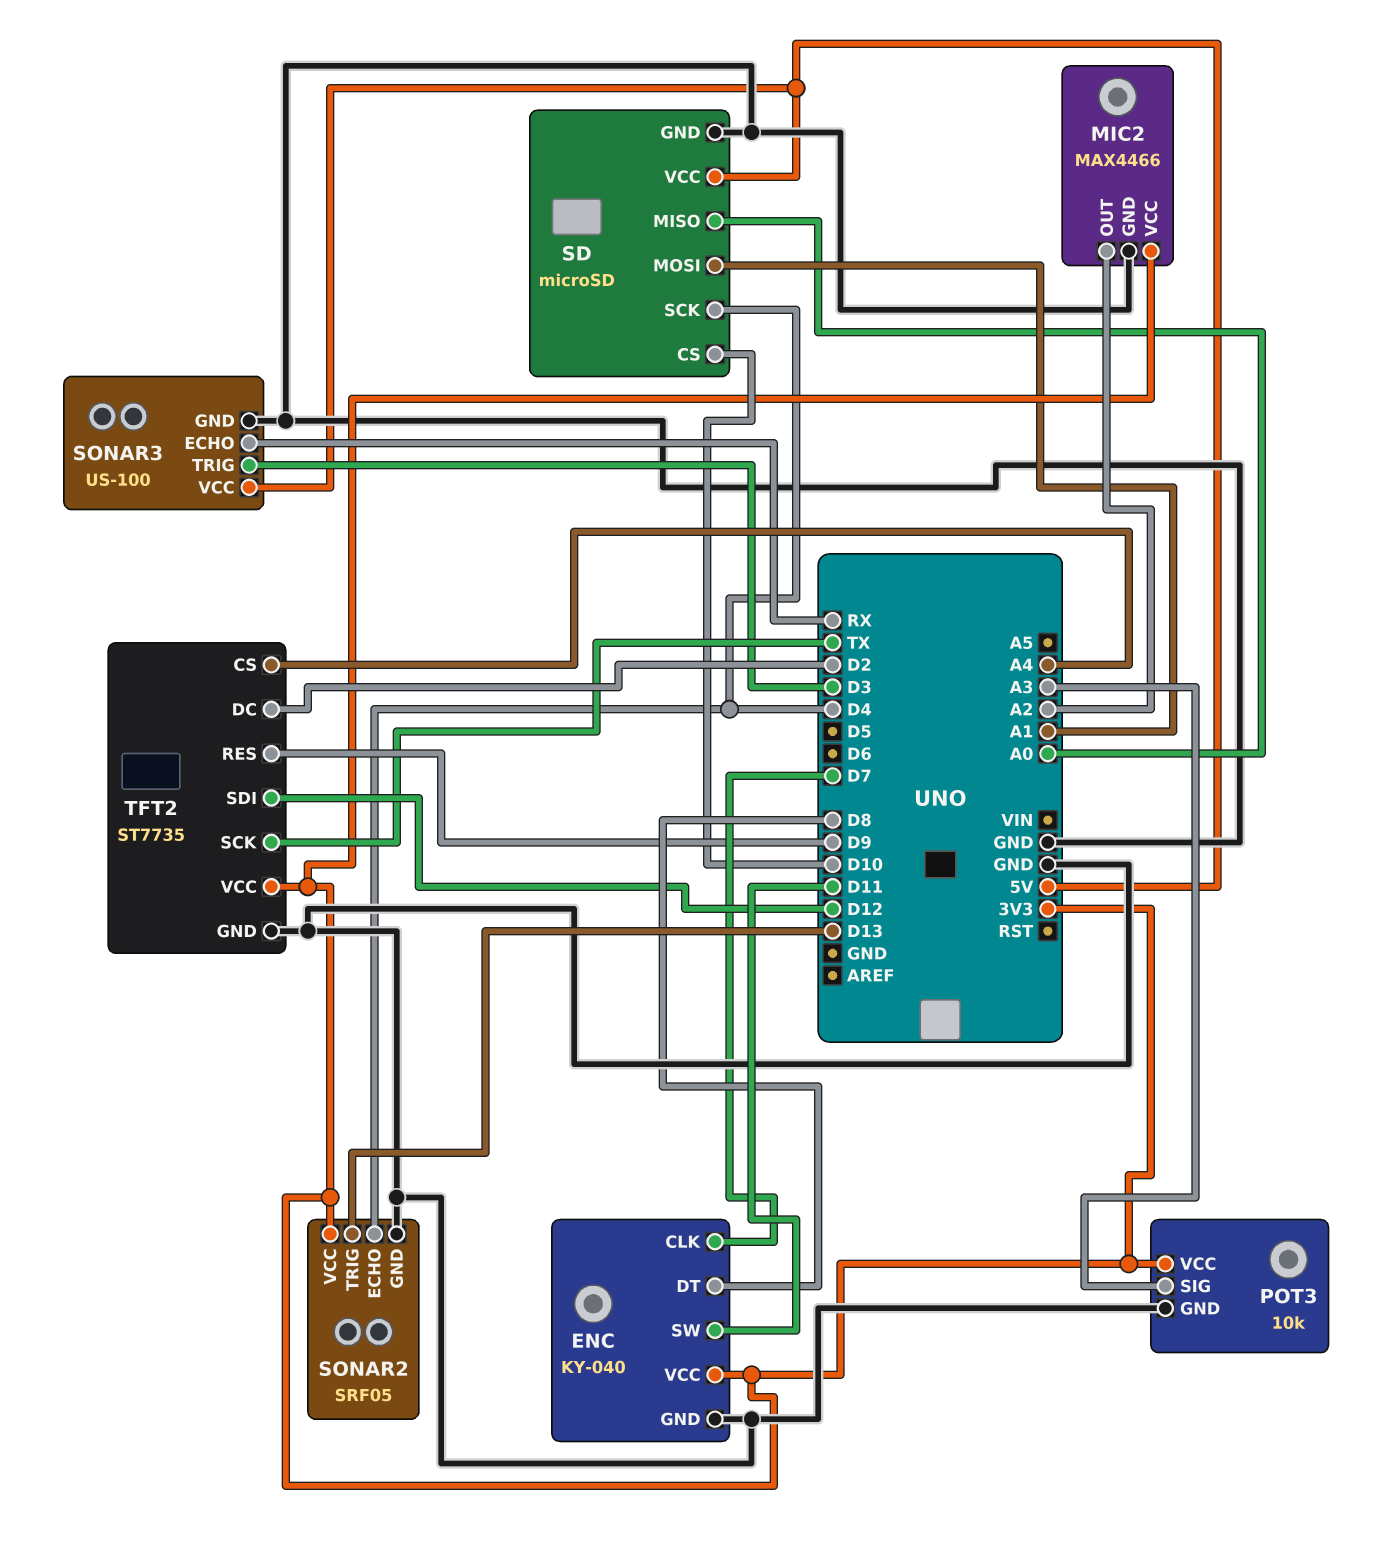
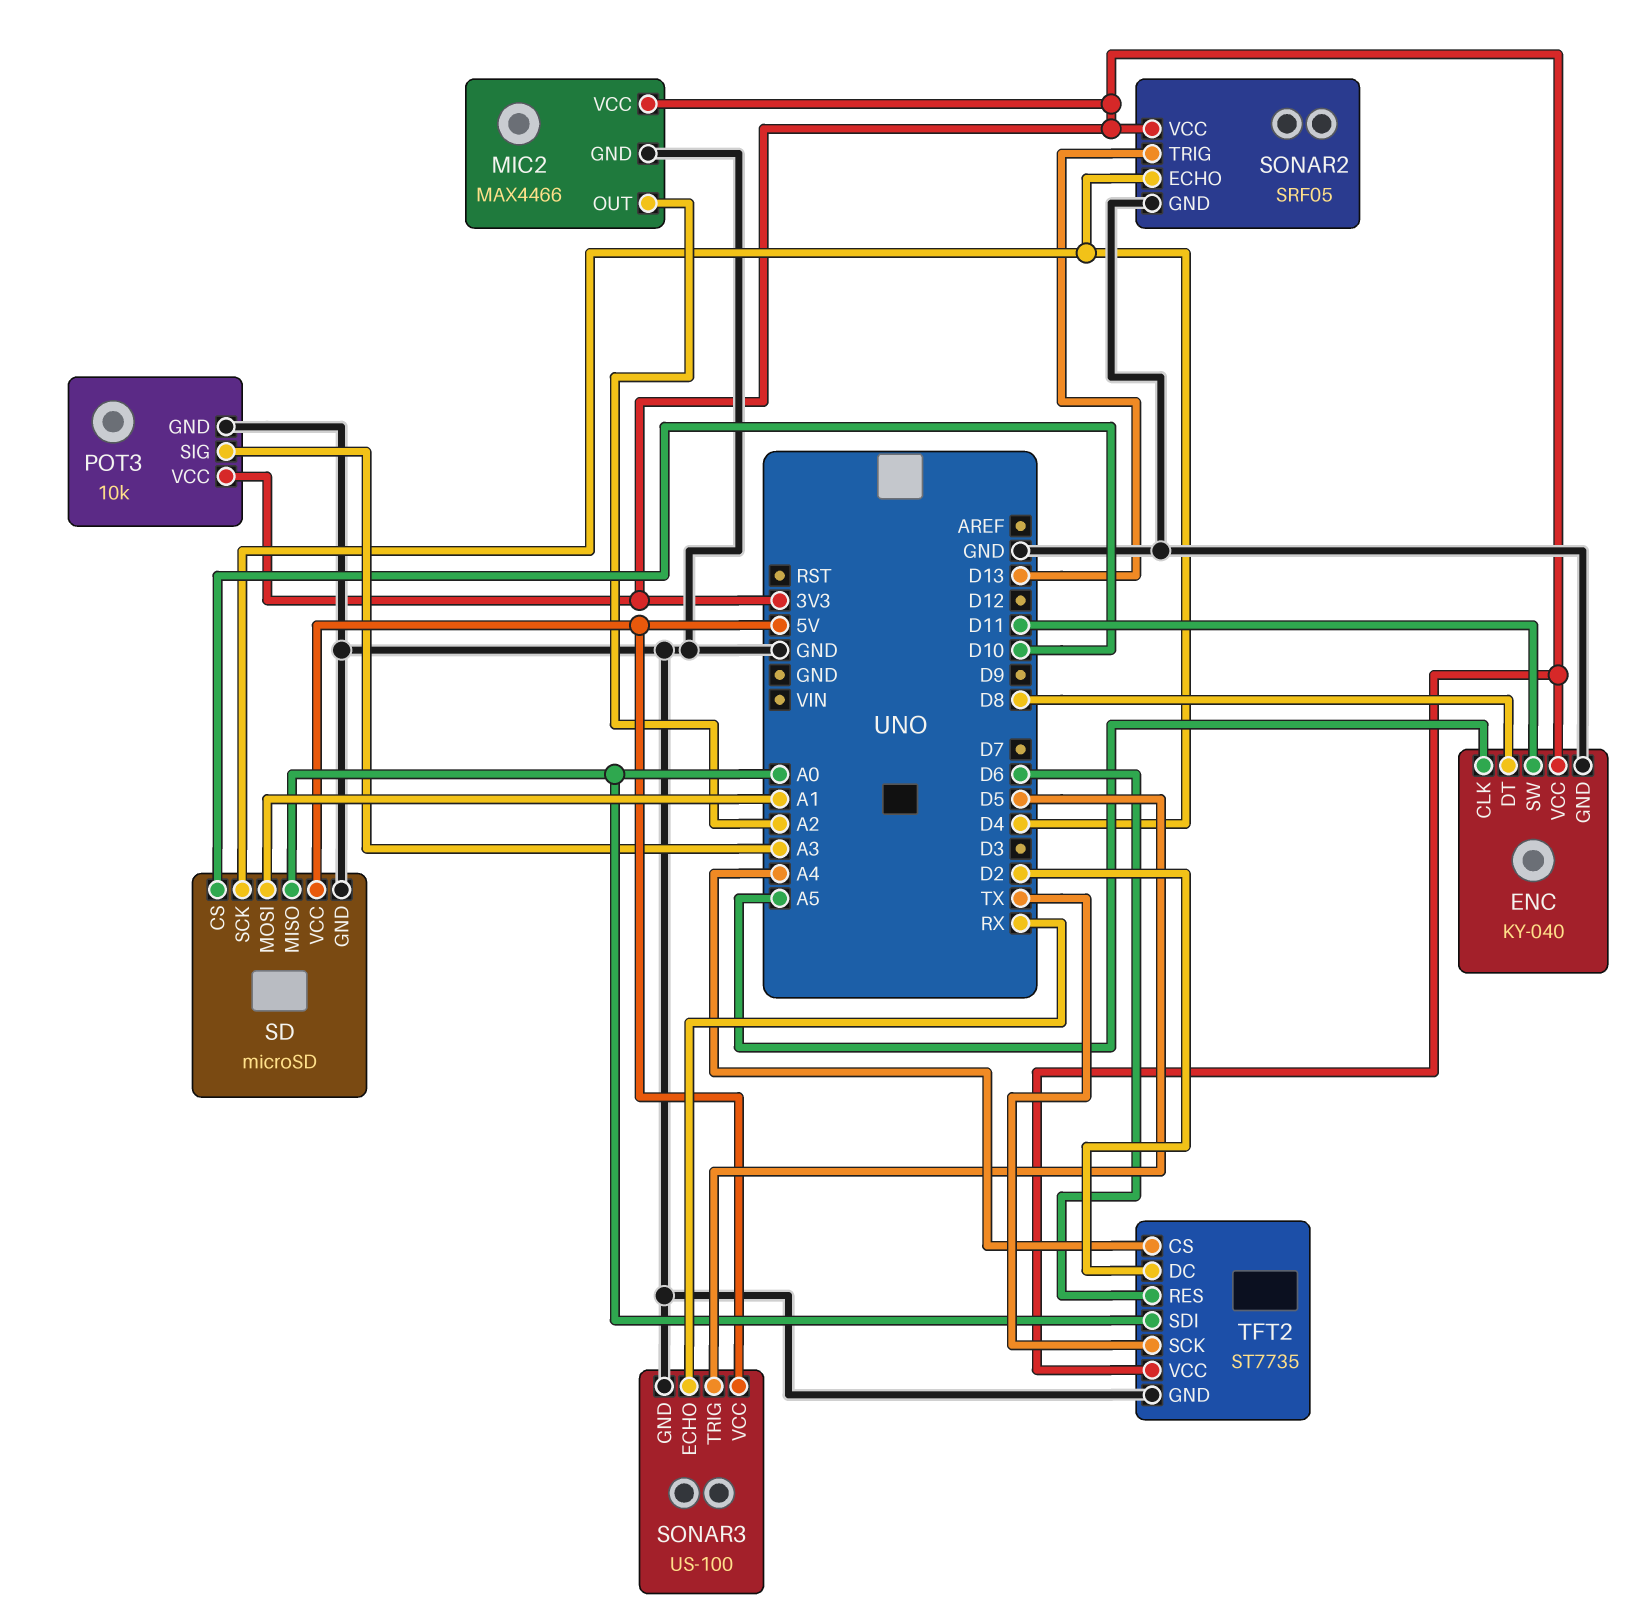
ENC pin CLK: D7 -> A5
SONAR3 pin TRIG: D3 -> D5
TFT2 pin RES: D9 -> D6
TFT2 pin SDI: D12 -> A0

